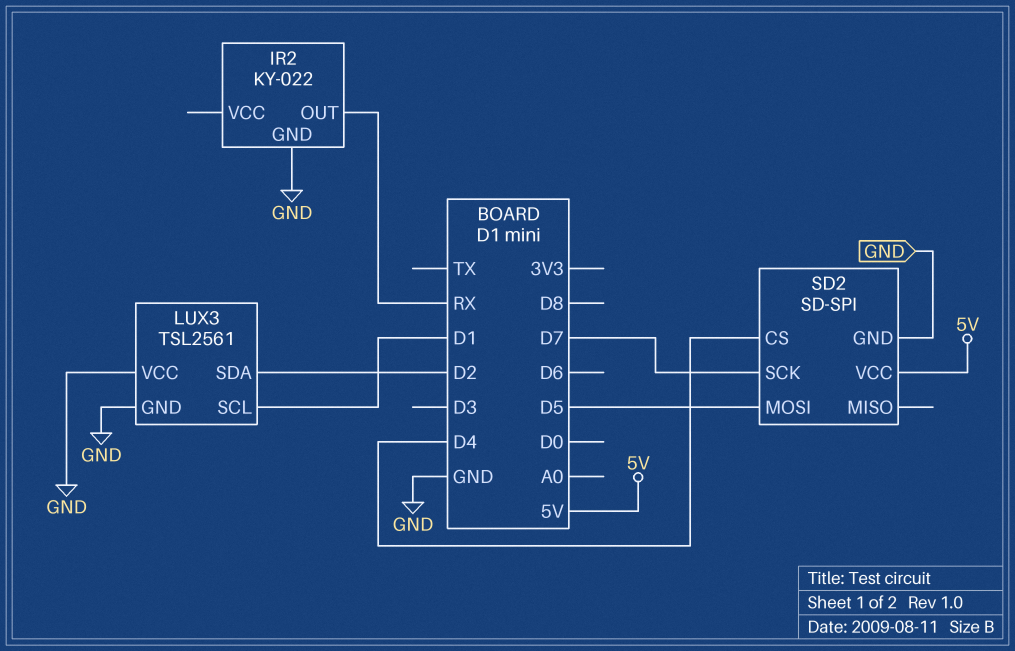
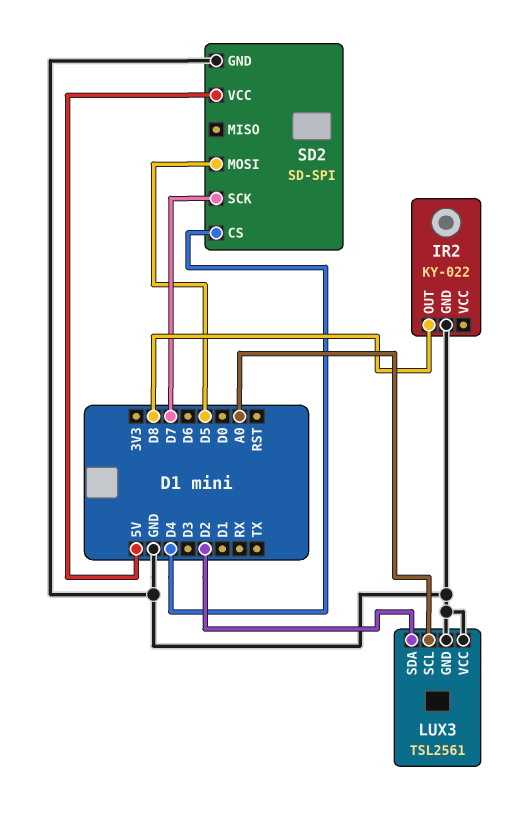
IR2 pin OUT: RX -> D8
LUX3 pin SCL: D1 -> A0

